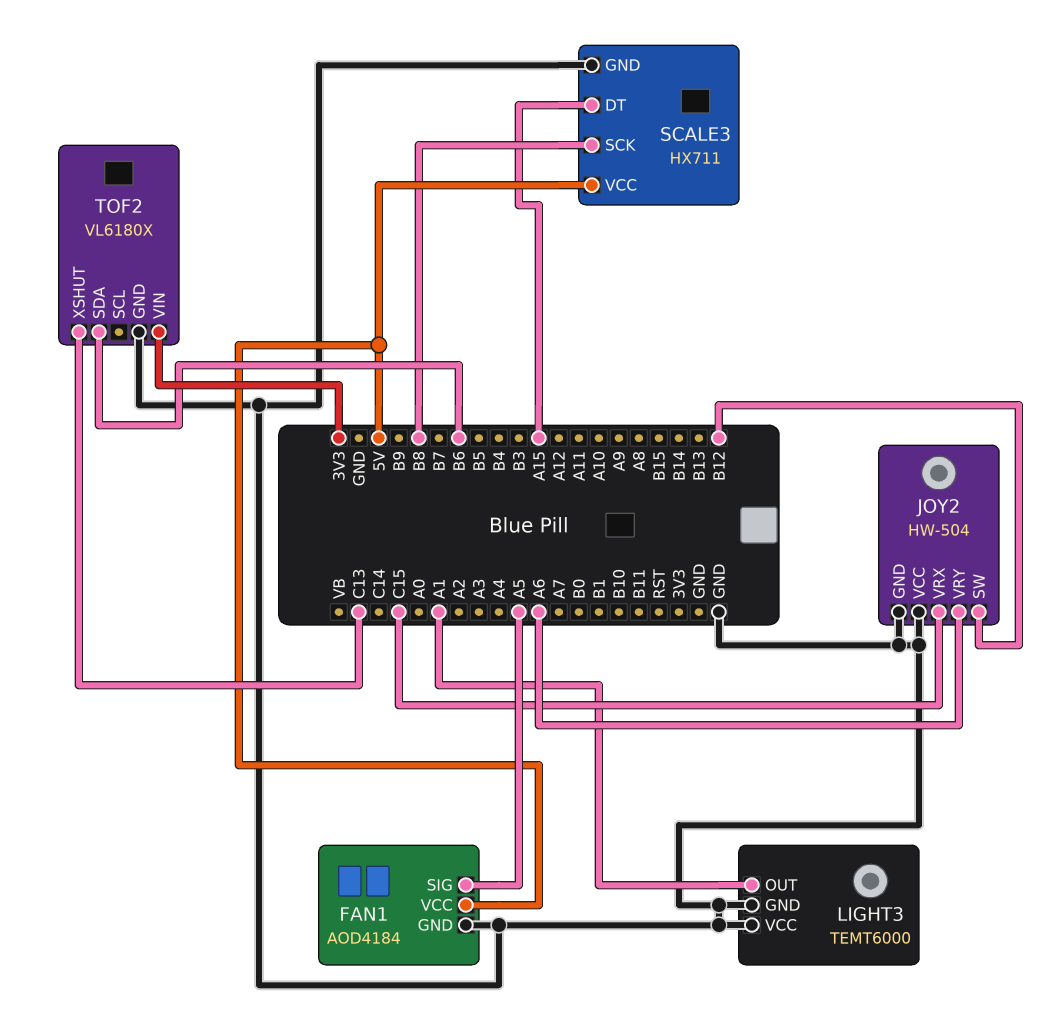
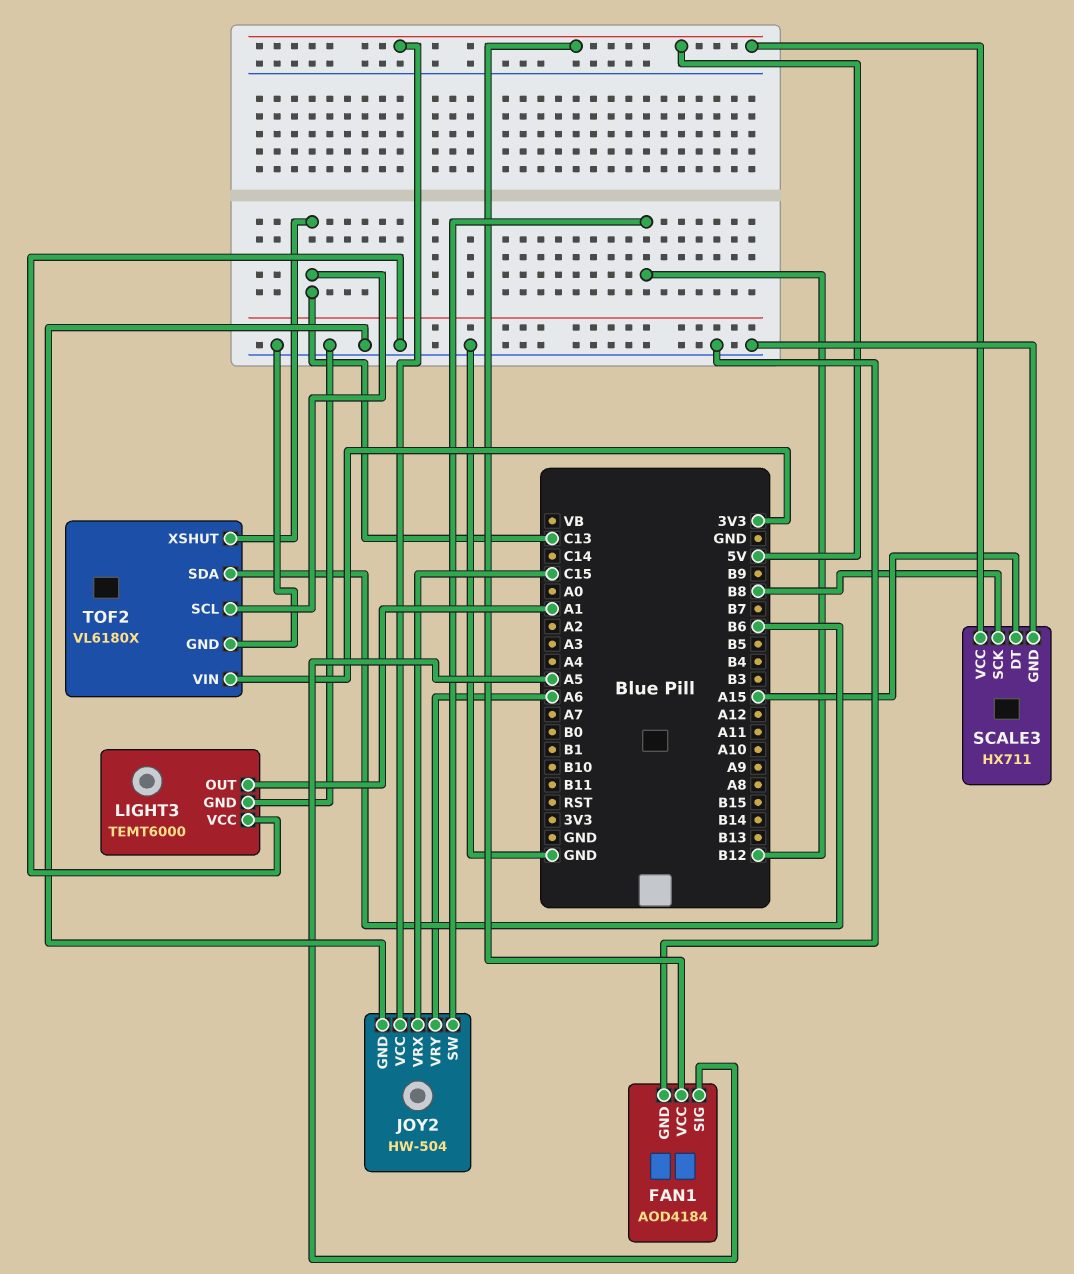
JOY2 pin VCC: GND -> 5V
TOF2 pin SCL: none -> C13

